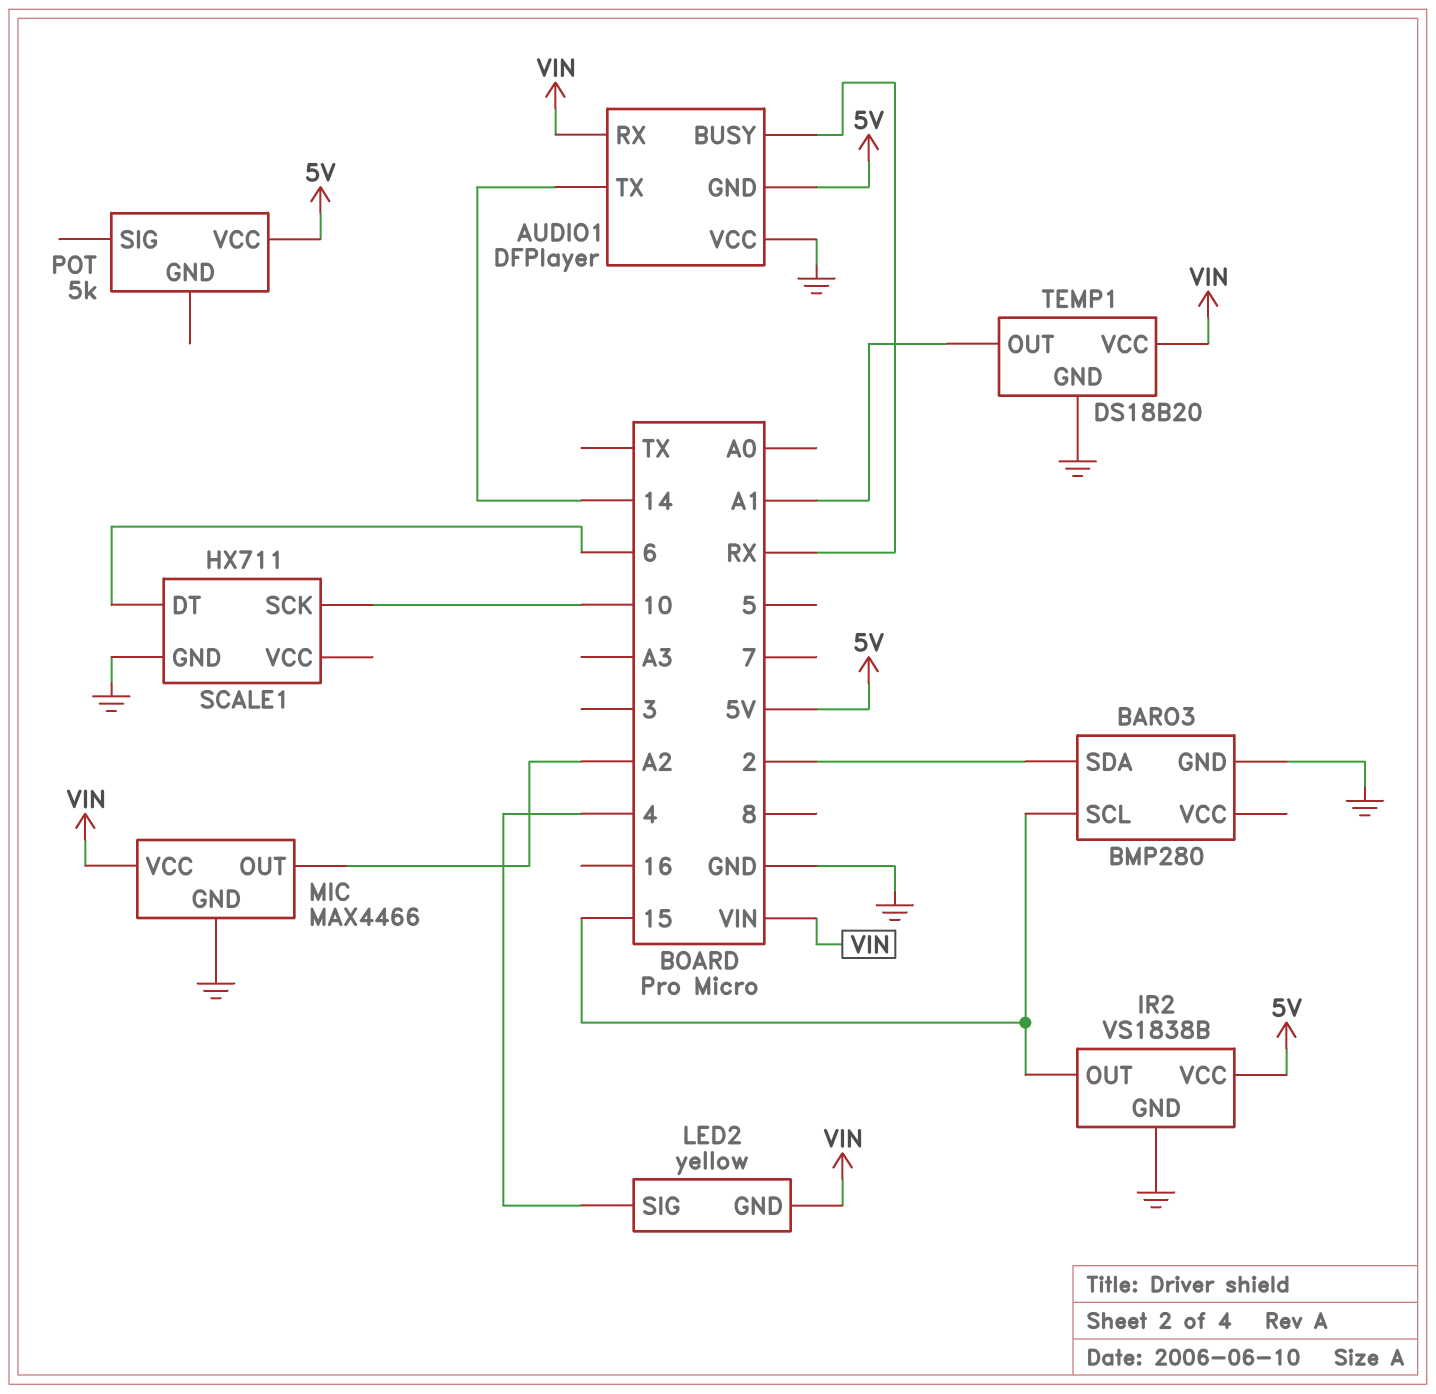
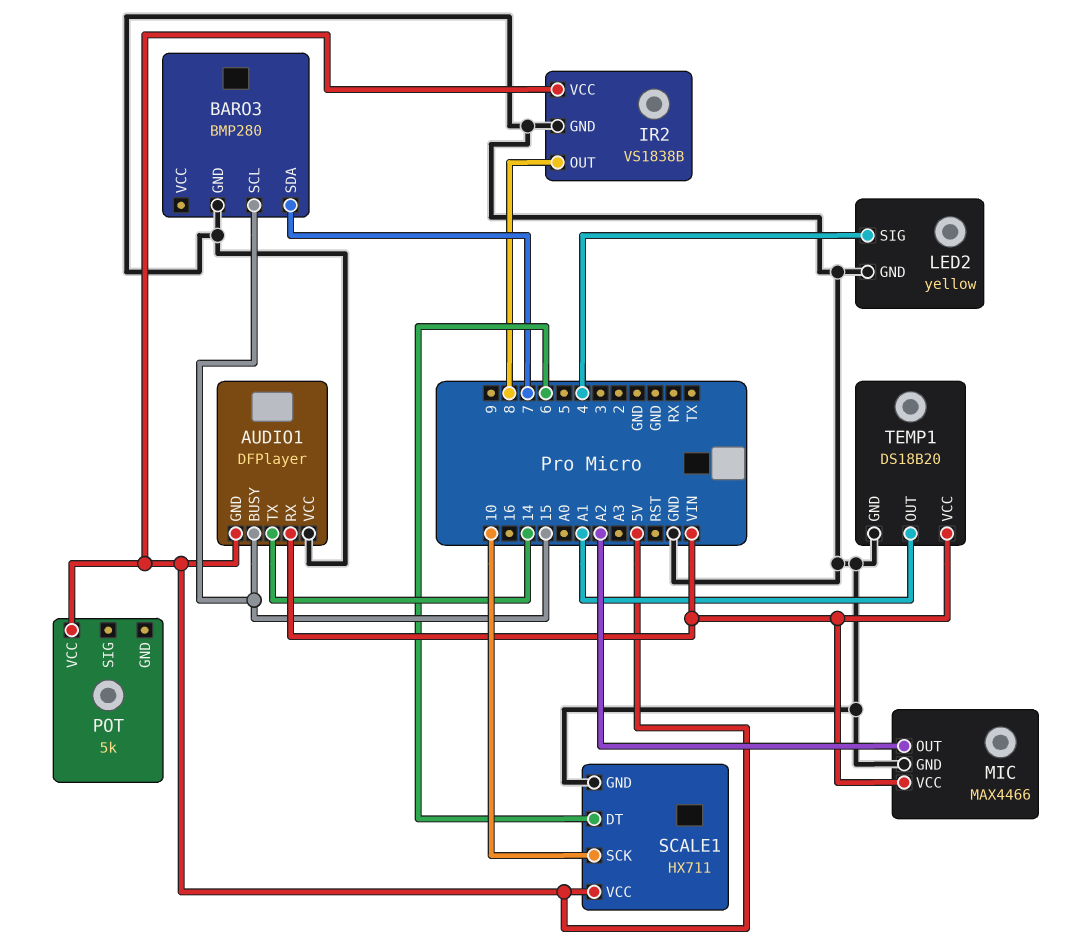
AUDIO1 pin BUSY: RX -> 15
BARO3 pin SDA: 2 -> 7
IR2 pin OUT: 15 -> 8
LED2 pin GND: VIN -> GND
SCALE1 pin VCC: none -> 5V

